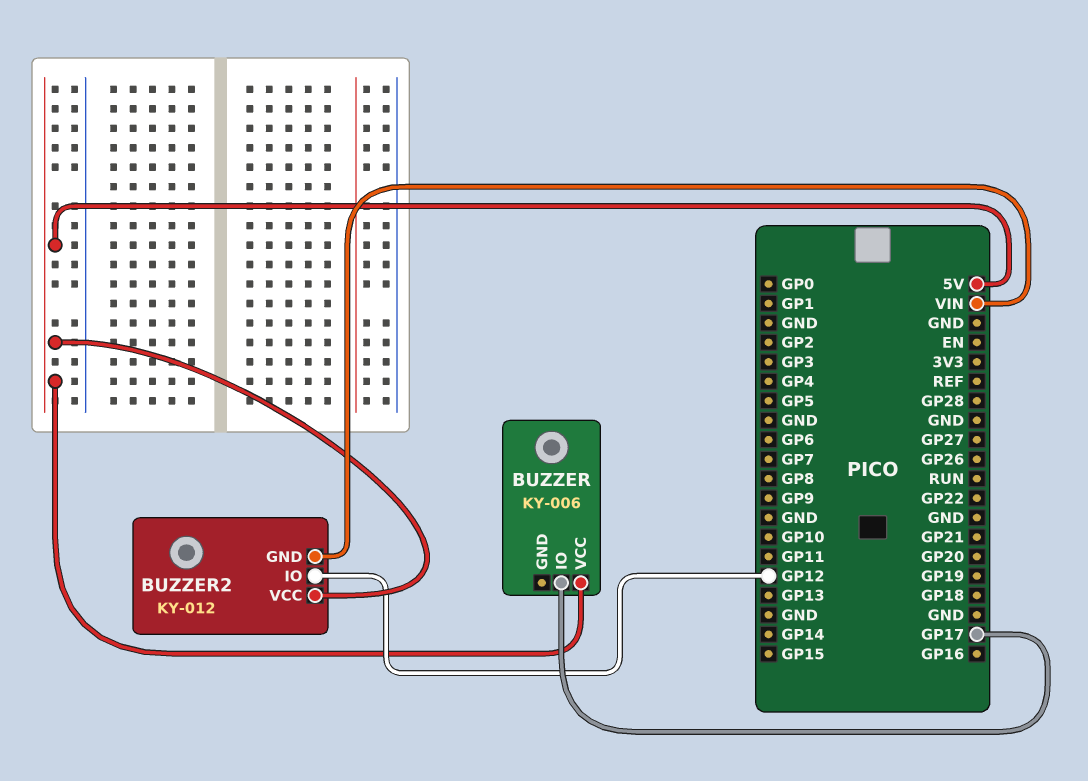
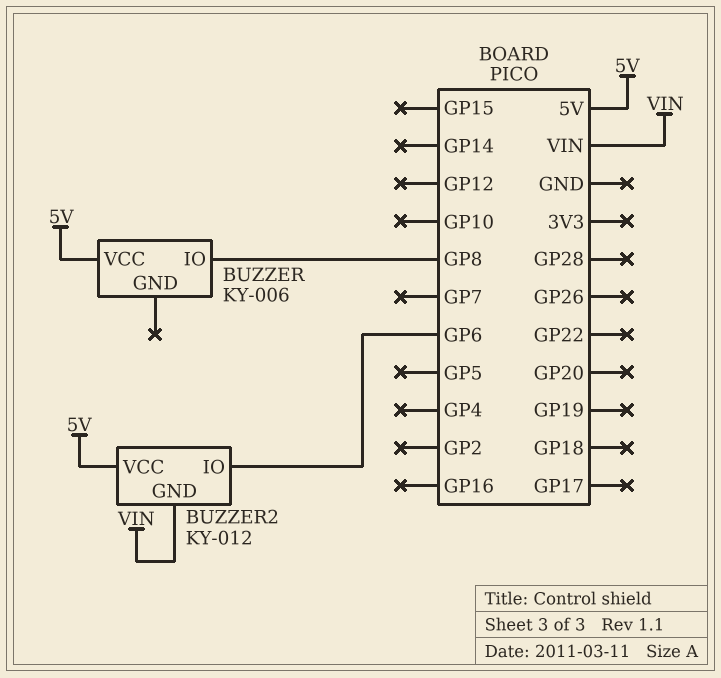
BUZZER pin IO: GP17 -> GP8
BUZZER2 pin IO: GP12 -> GP6

